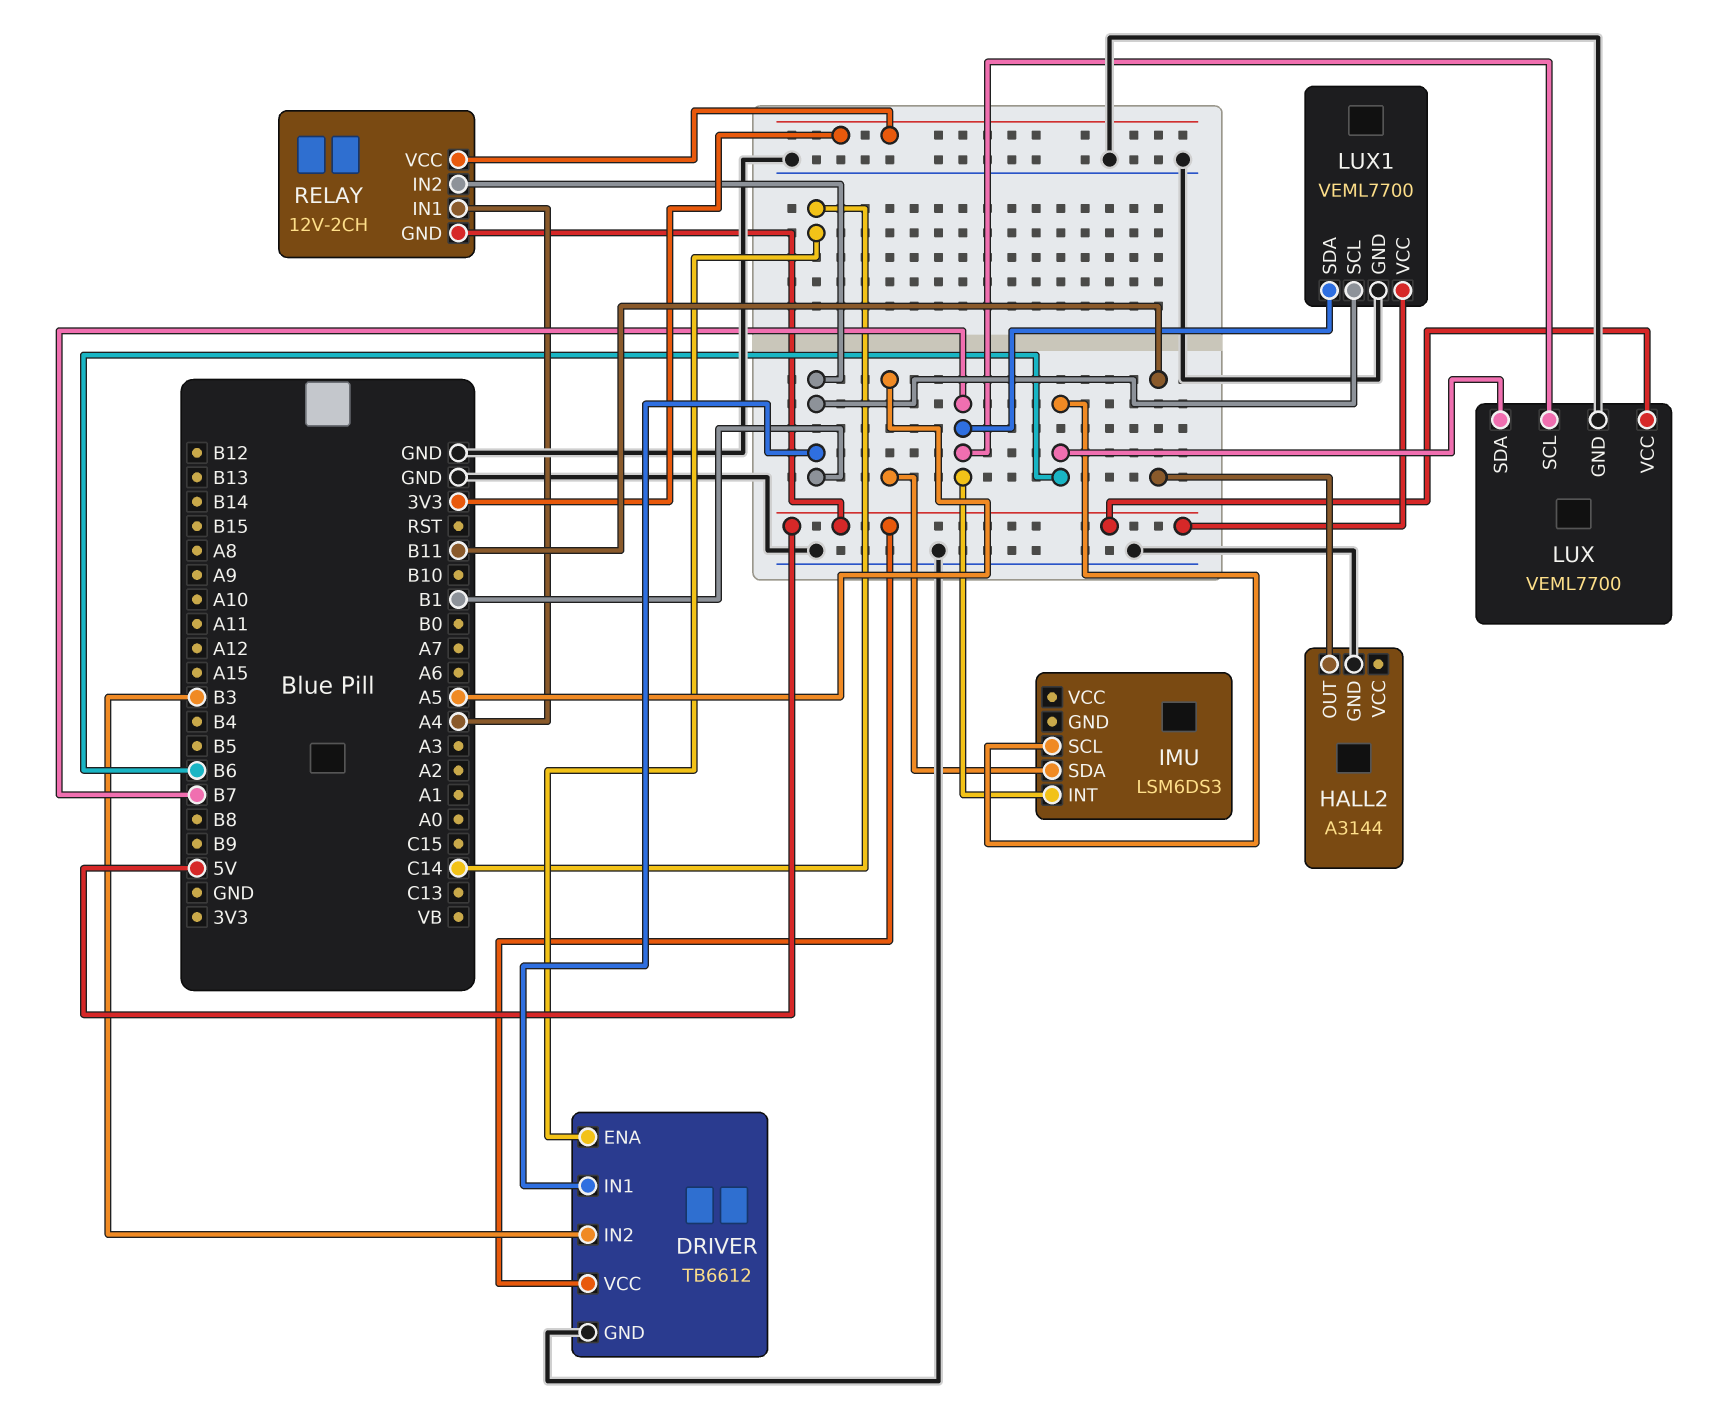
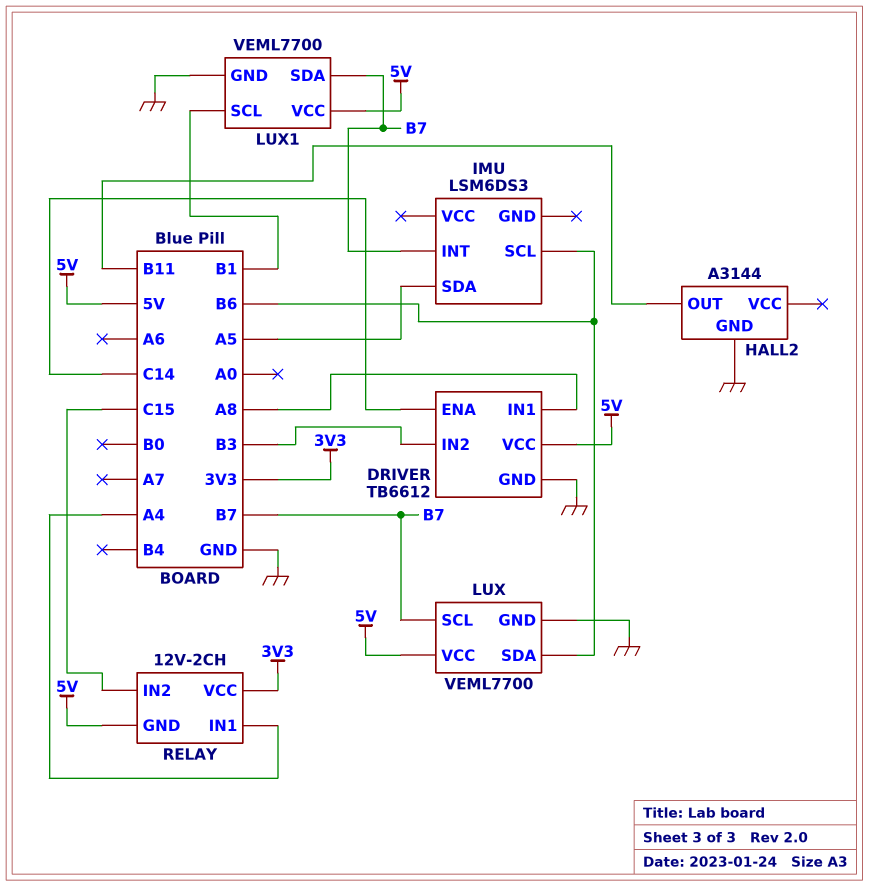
DRIVER pin IN1: B1 -> A8
RELAY pin IN2: B1 -> C15

